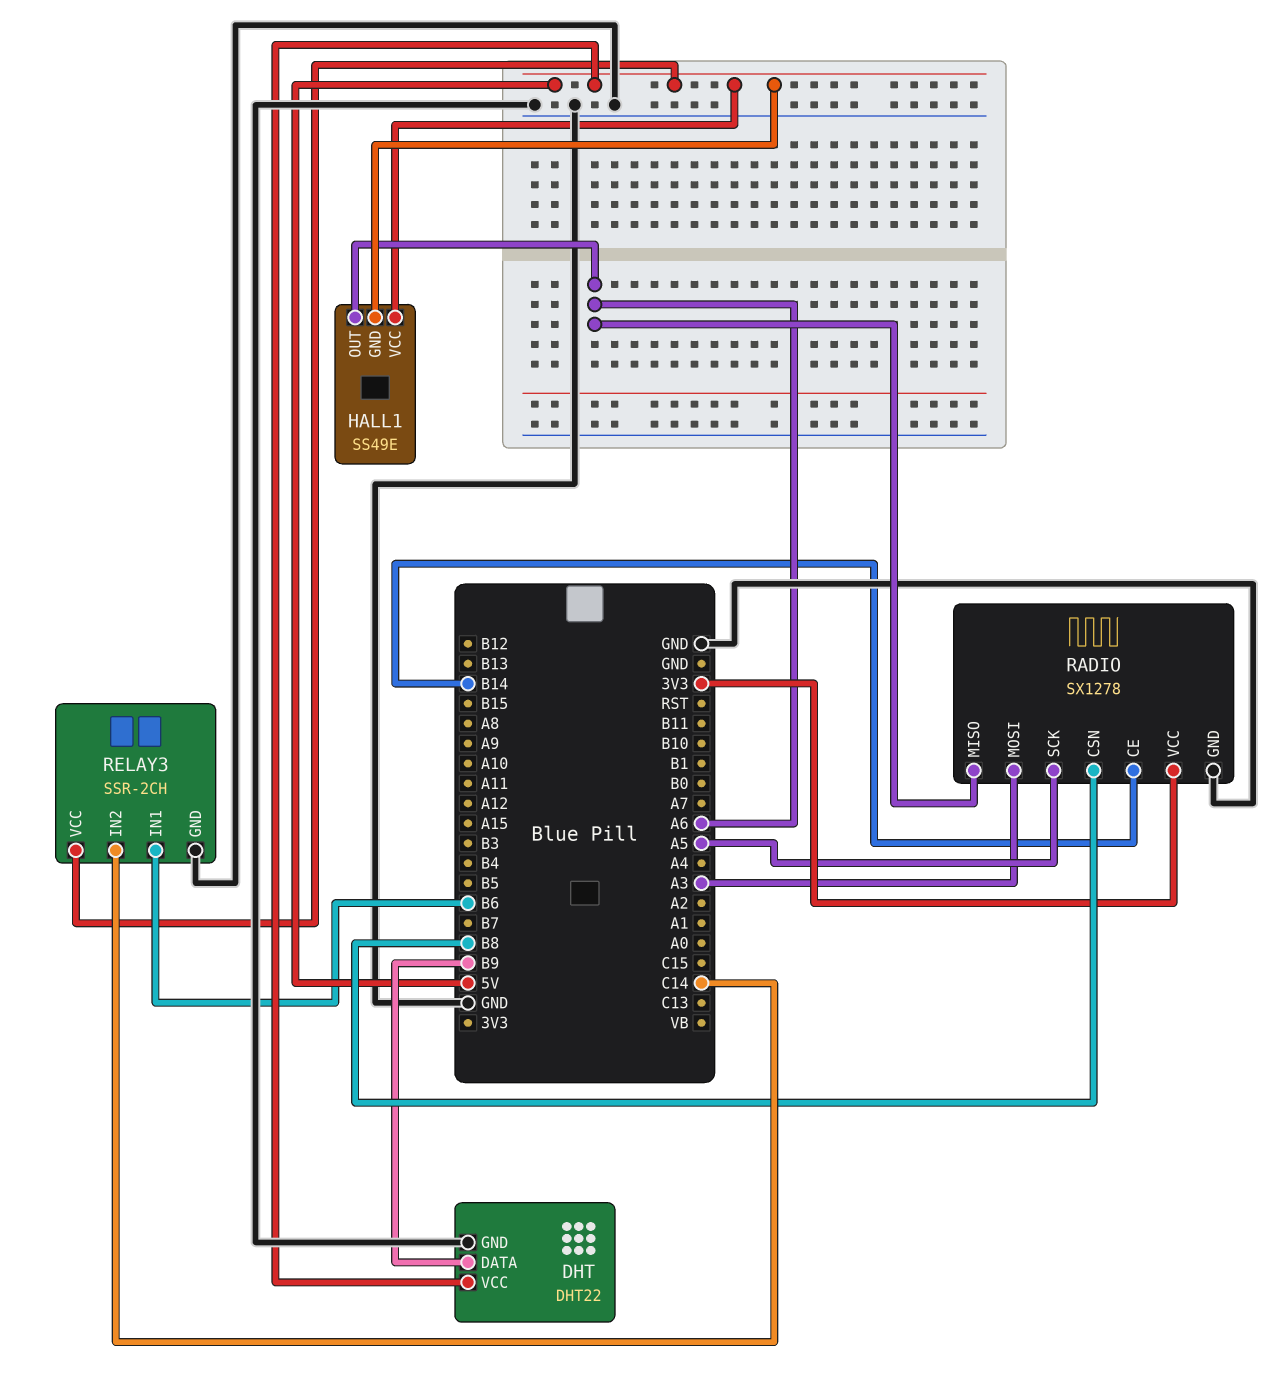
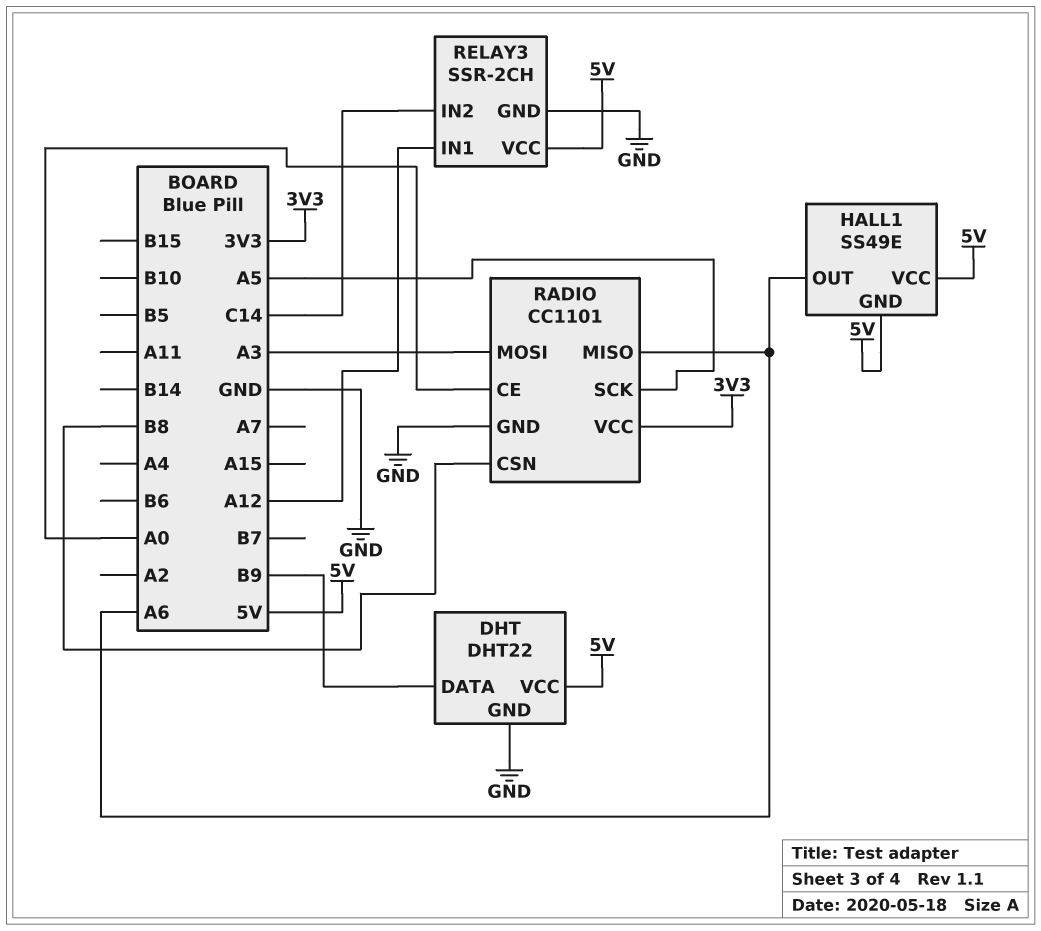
RADIO: SX1278 -> CC1101
RADIO pin CE: B14 -> A0
RELAY3 pin IN1: B6 -> A12

